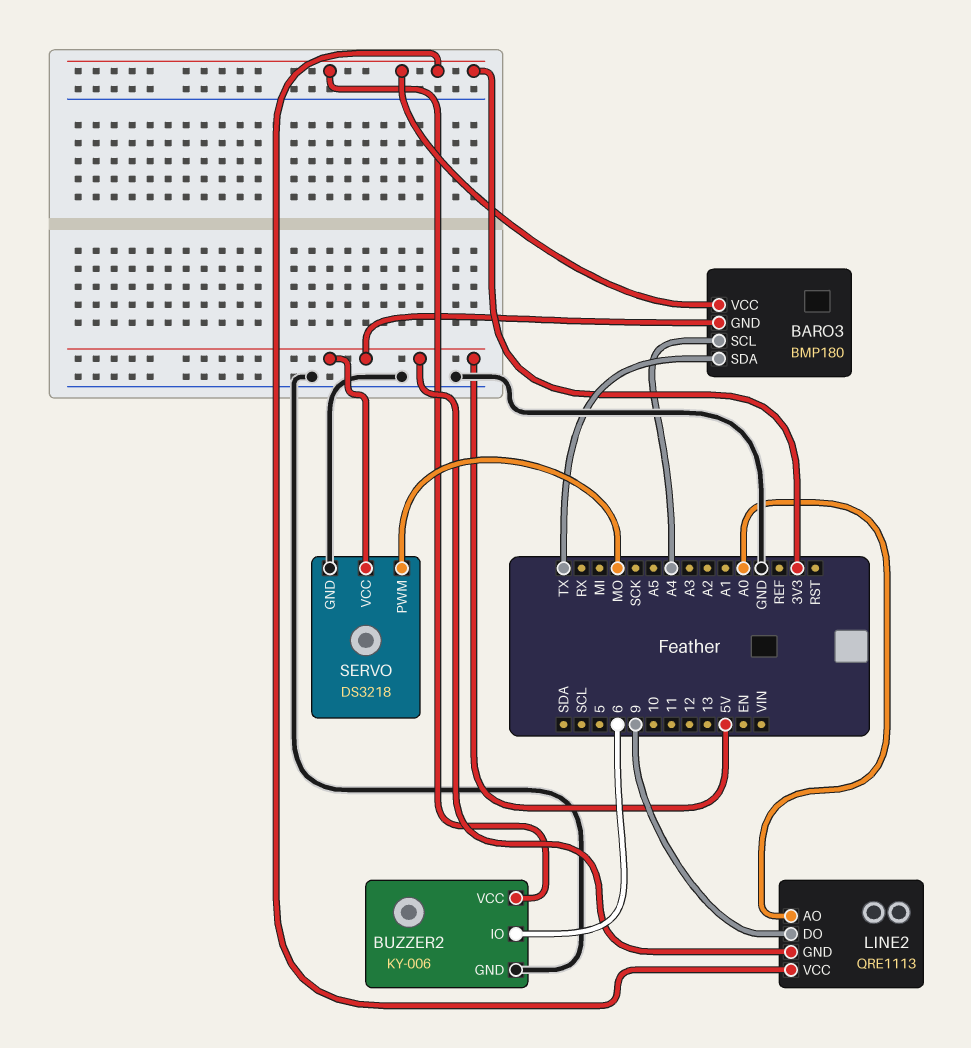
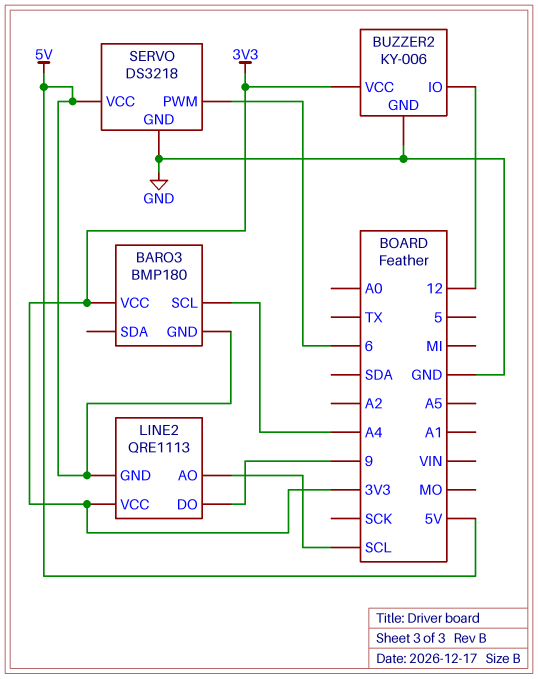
BARO3 pin SDA: TX -> none
BUZZER2 pin IO: 6 -> 12
LINE2 pin AO: A0 -> SCL
SERVO pin PWM: MO -> 6

